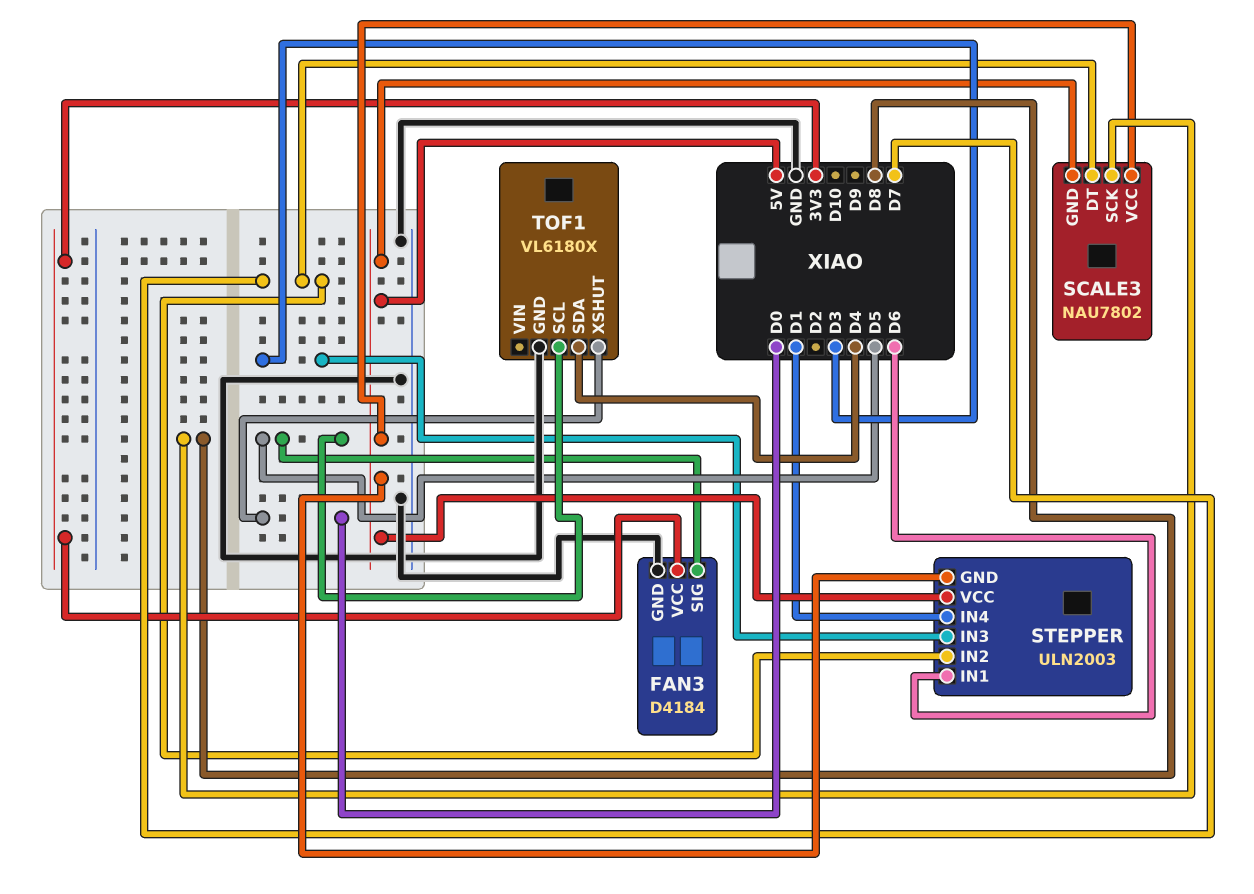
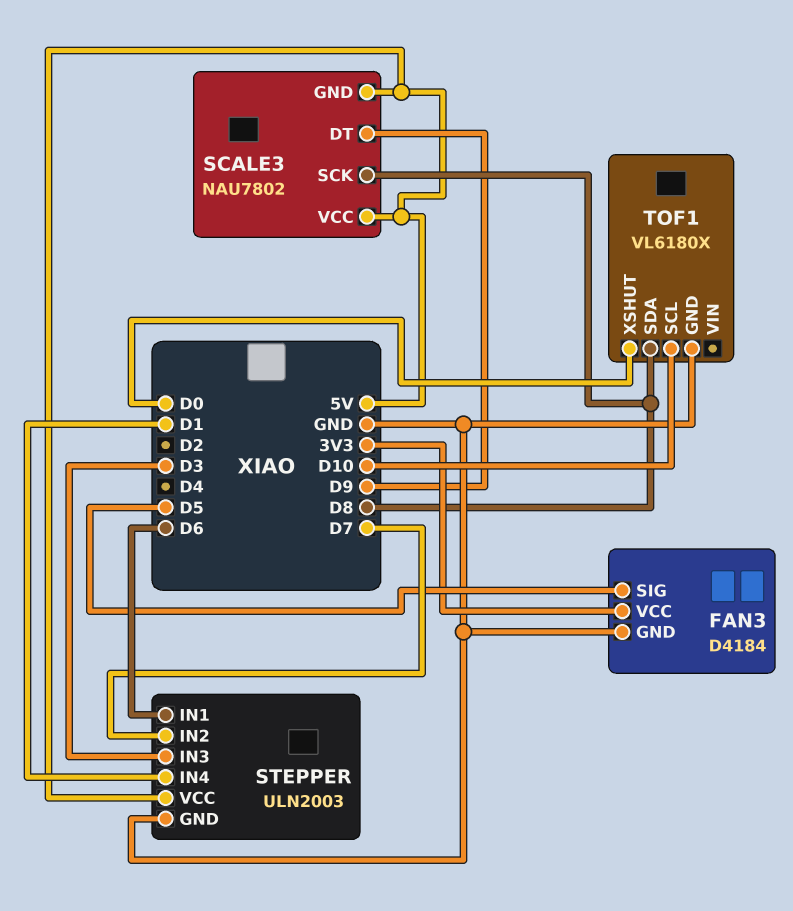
SCALE3 pin DT: D7 -> D9
STEPPER pin GND: 5V -> GND
TOF1 pin SCL: D5 -> D10
TOF1 pin SDA: D4 -> D8

